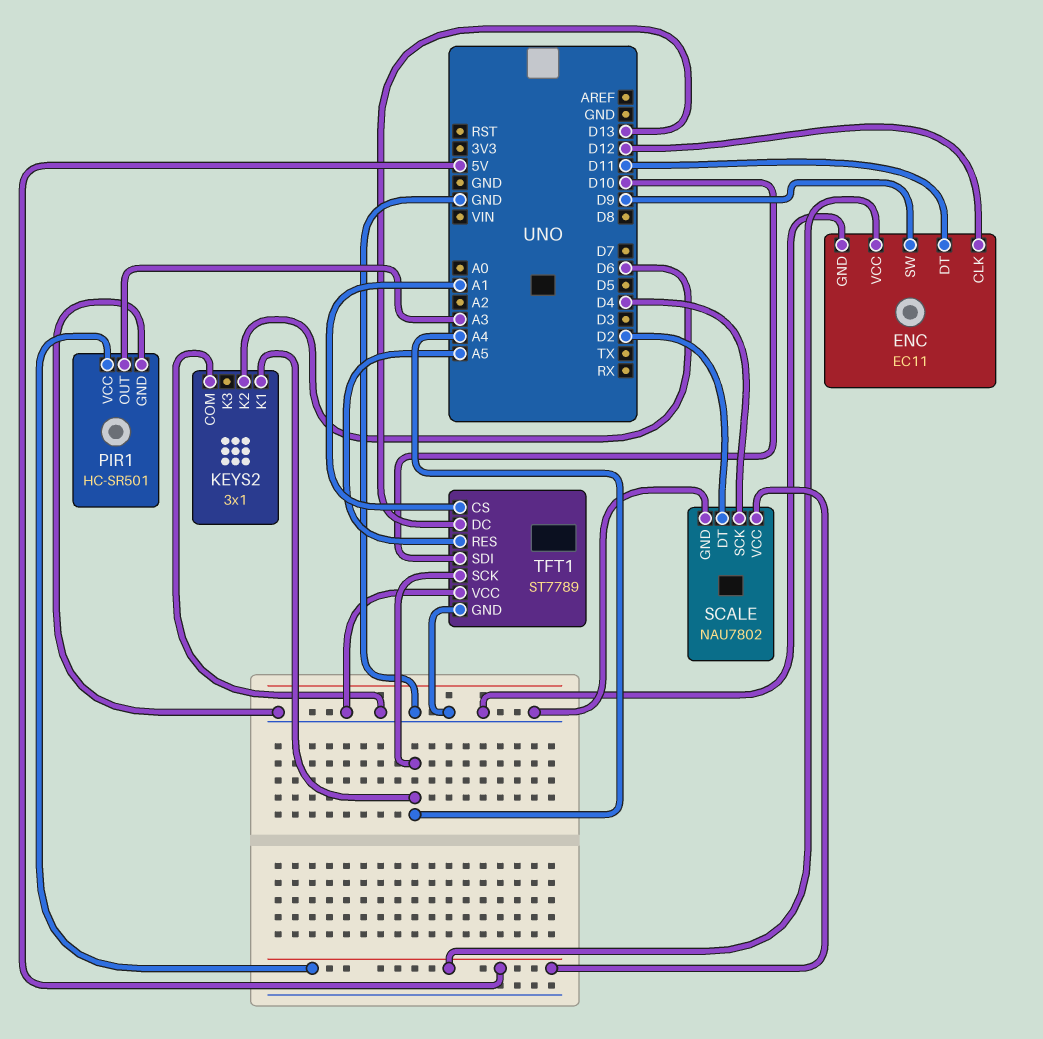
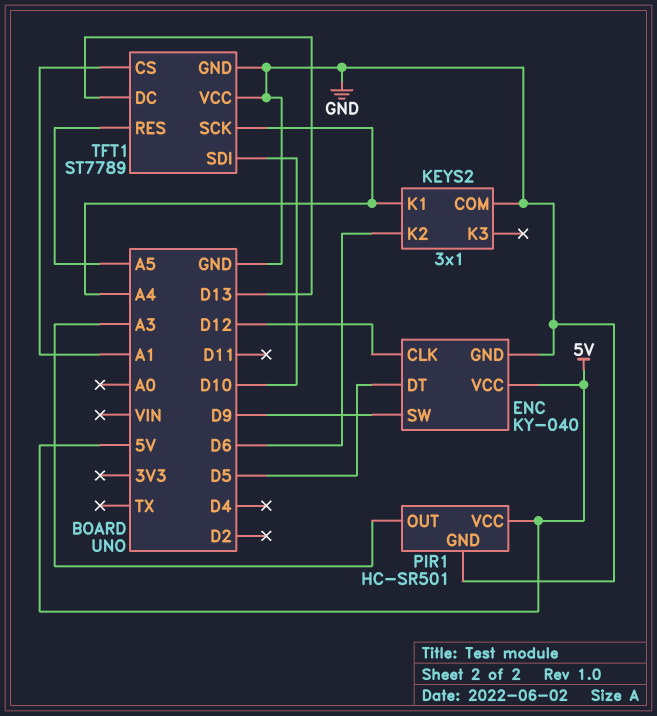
ENC: EC11 -> KY-040
ENC pin DT: D11 -> D5
SCALE: NAU7802 -> none
SCALE pin DT: D2 -> none
SCALE pin GND: GND -> none
SCALE pin SCK: D4 -> none
SCALE pin VCC: 5V -> none

